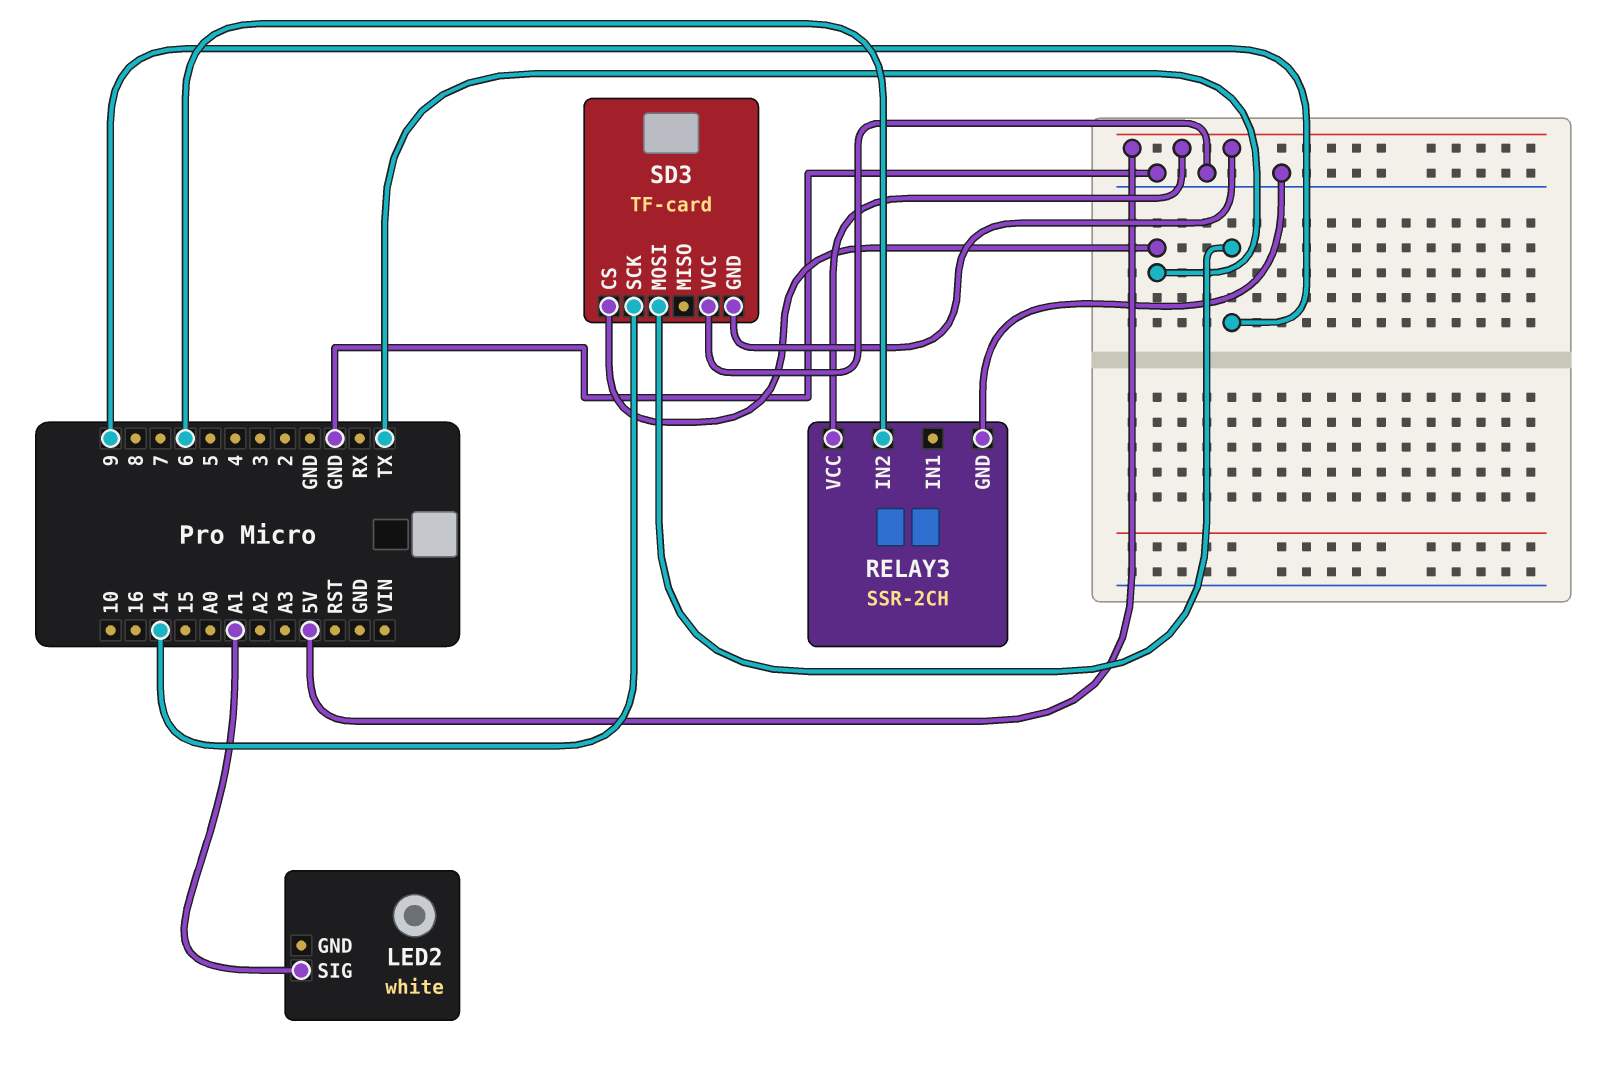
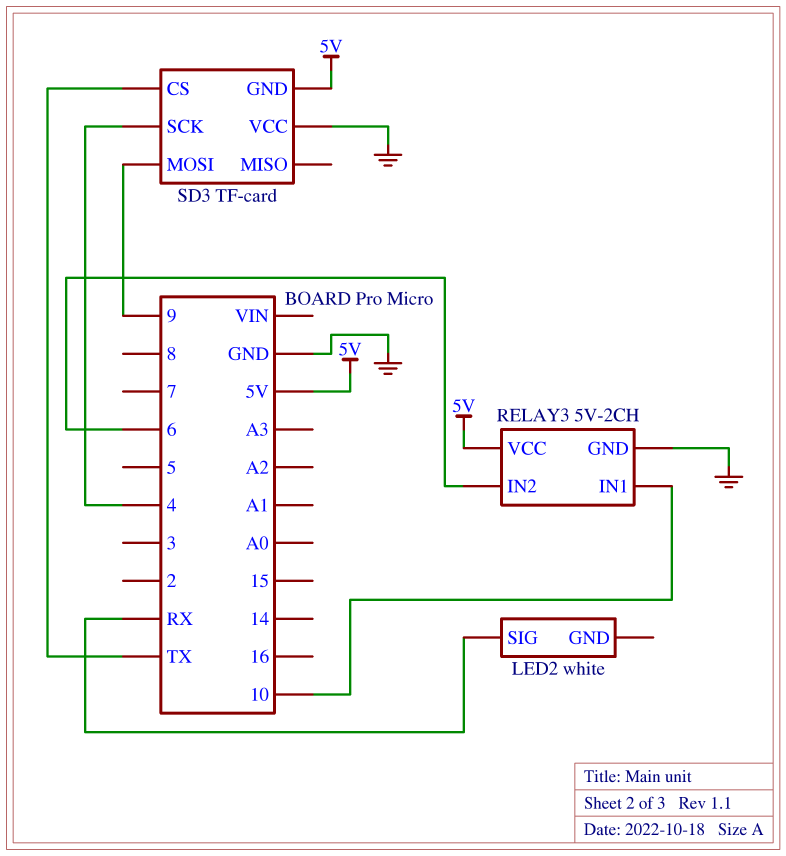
LED2 pin SIG: A1 -> RX
RELAY3: SSR-2CH -> 5V-2CH
RELAY3 pin IN1: none -> 10
SD3 pin SCK: 14 -> 4

